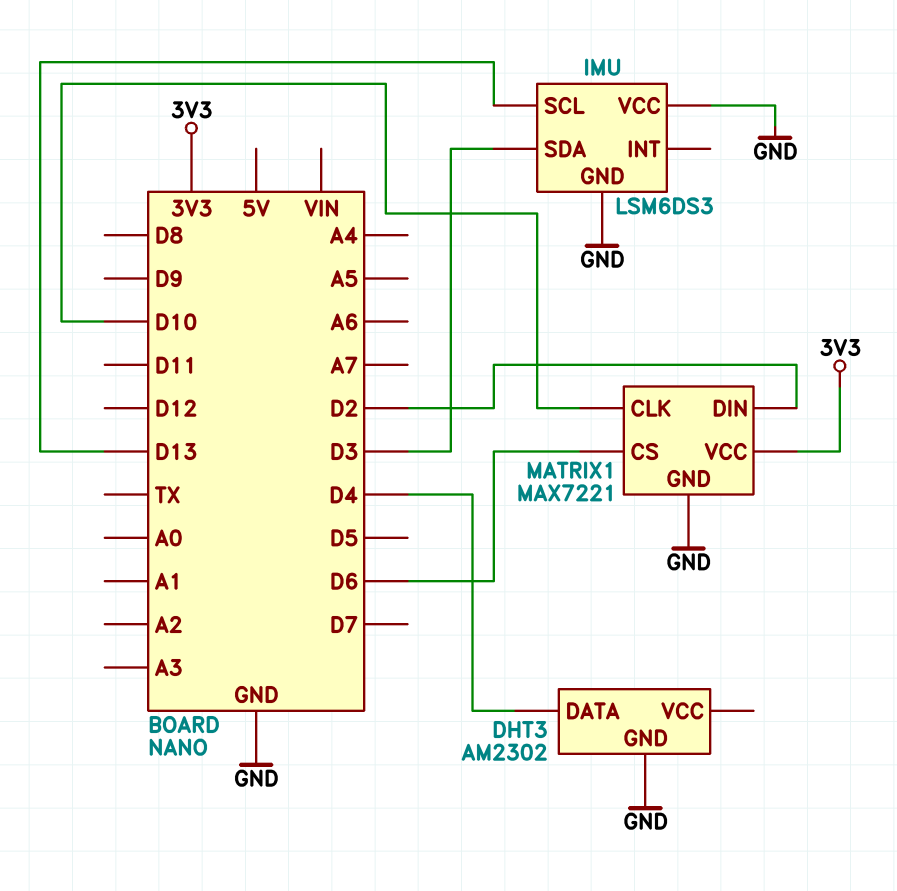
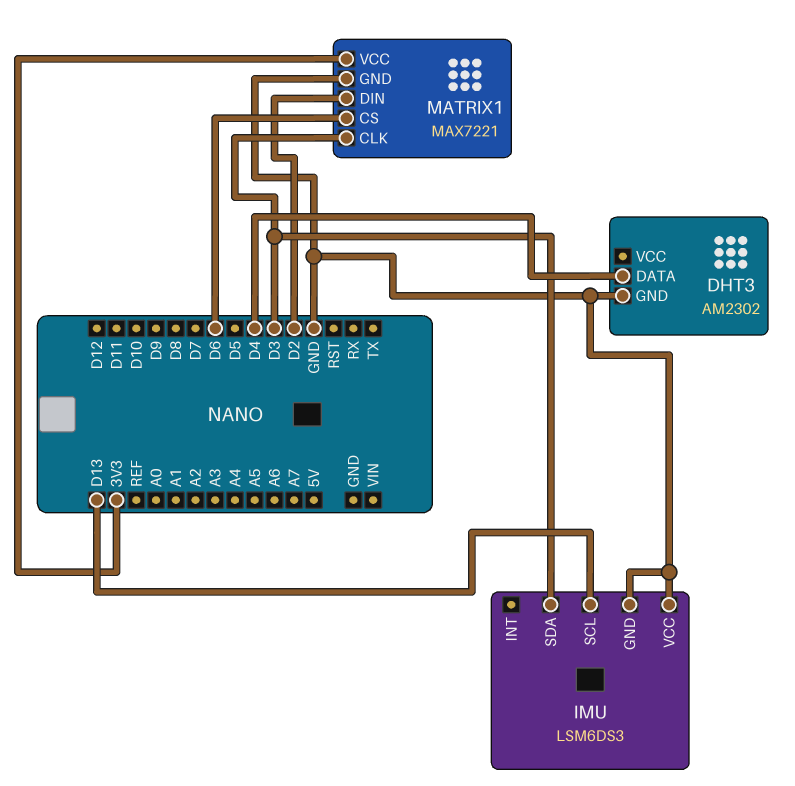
MATRIX1 pin CLK: D10 -> D3

